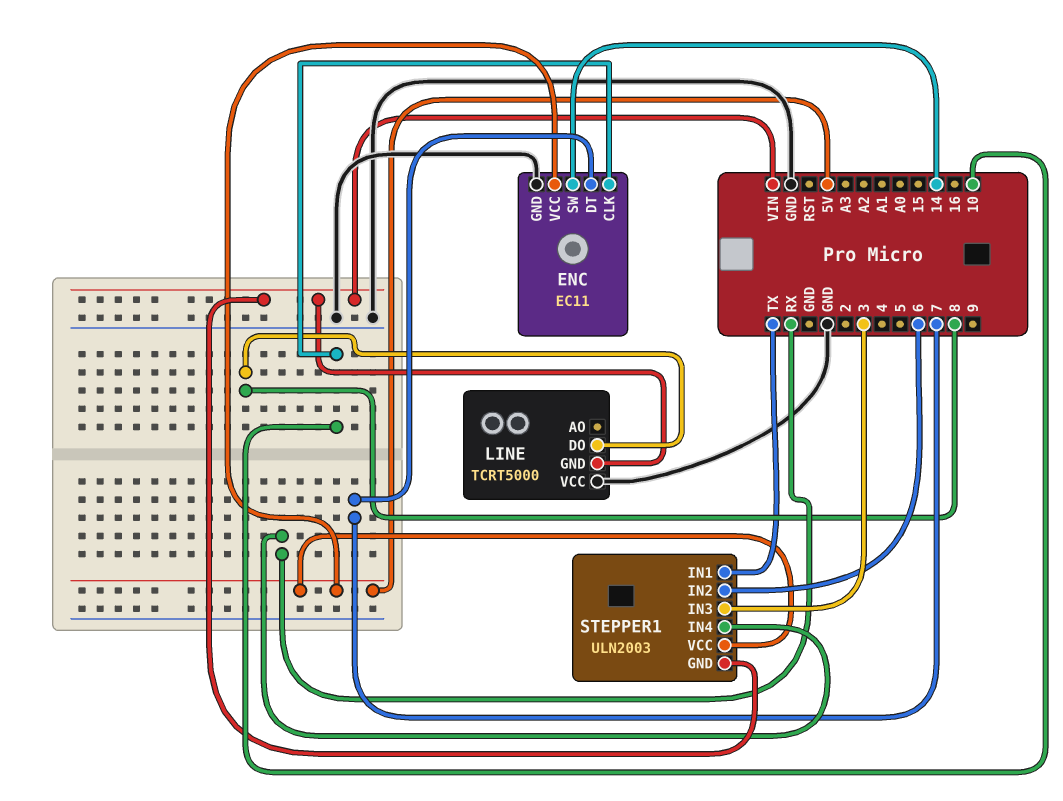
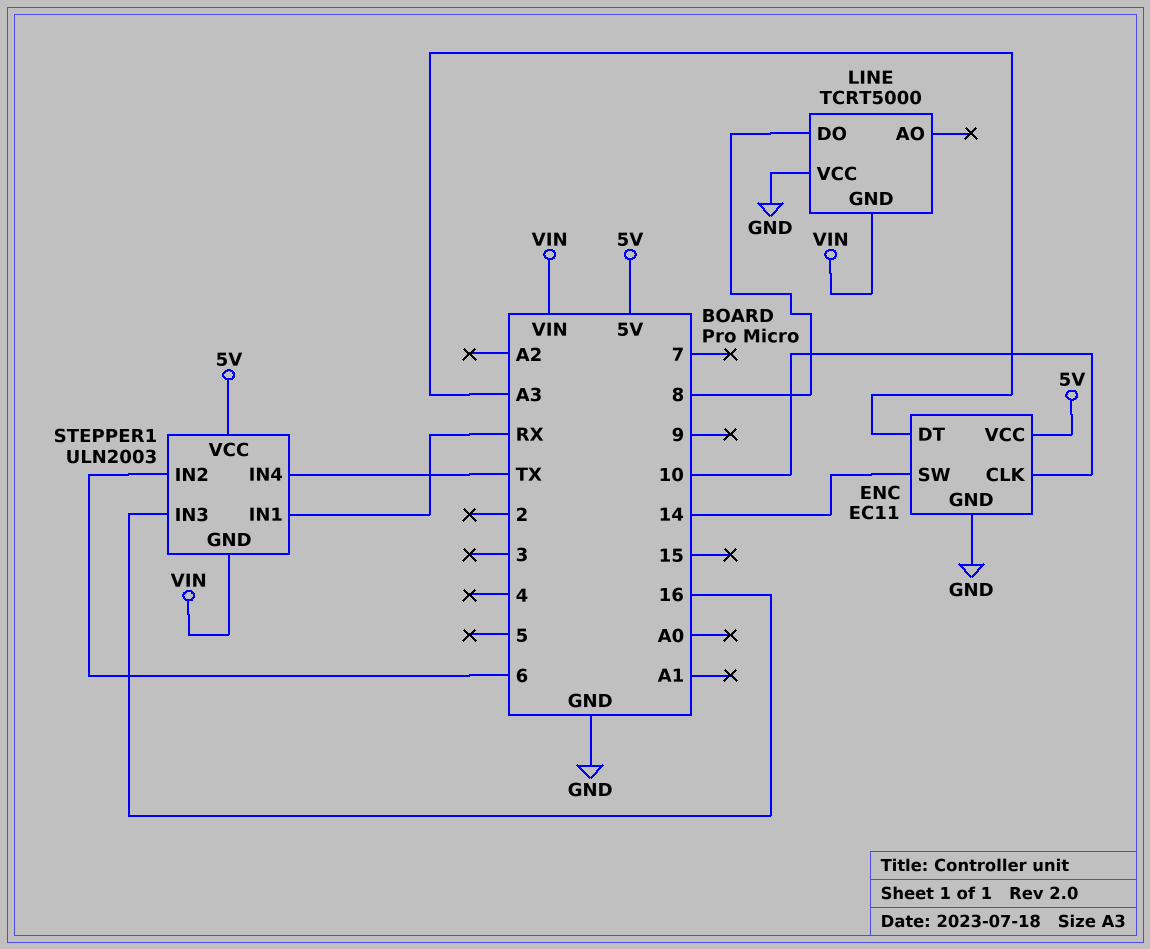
ENC pin DT: 7 -> A3
STEPPER1 pin IN1: TX -> RX
STEPPER1 pin IN3: 3 -> 16
STEPPER1 pin IN4: RX -> TX

